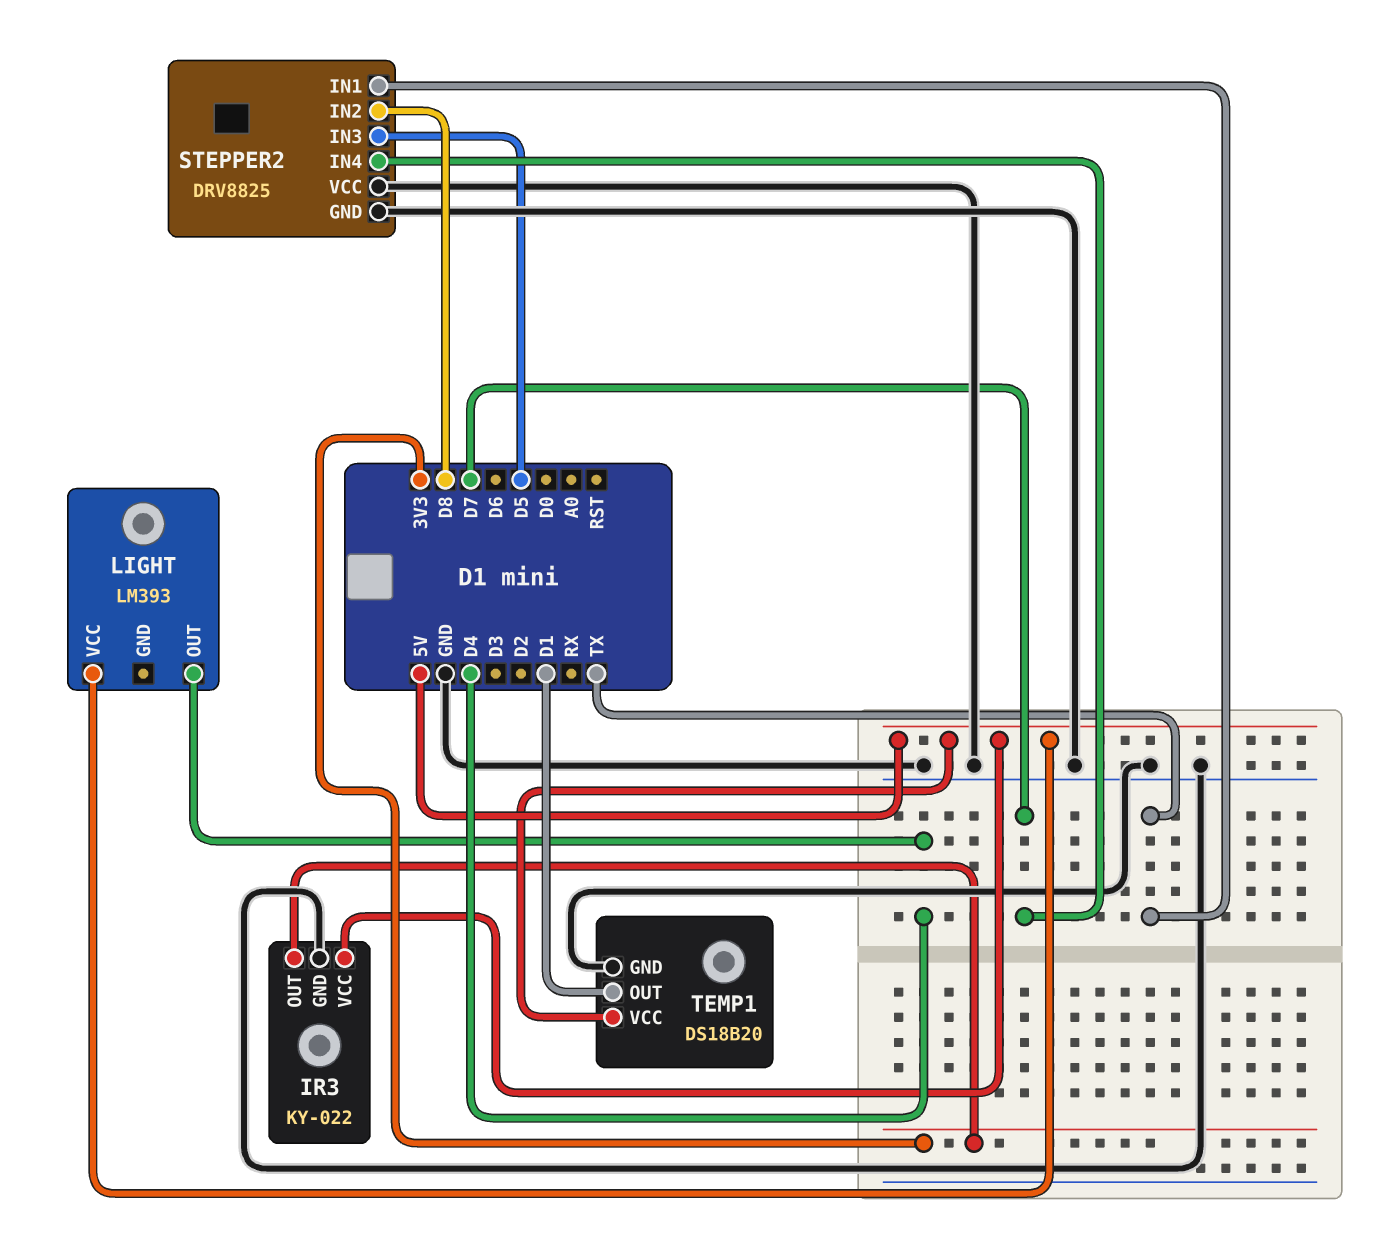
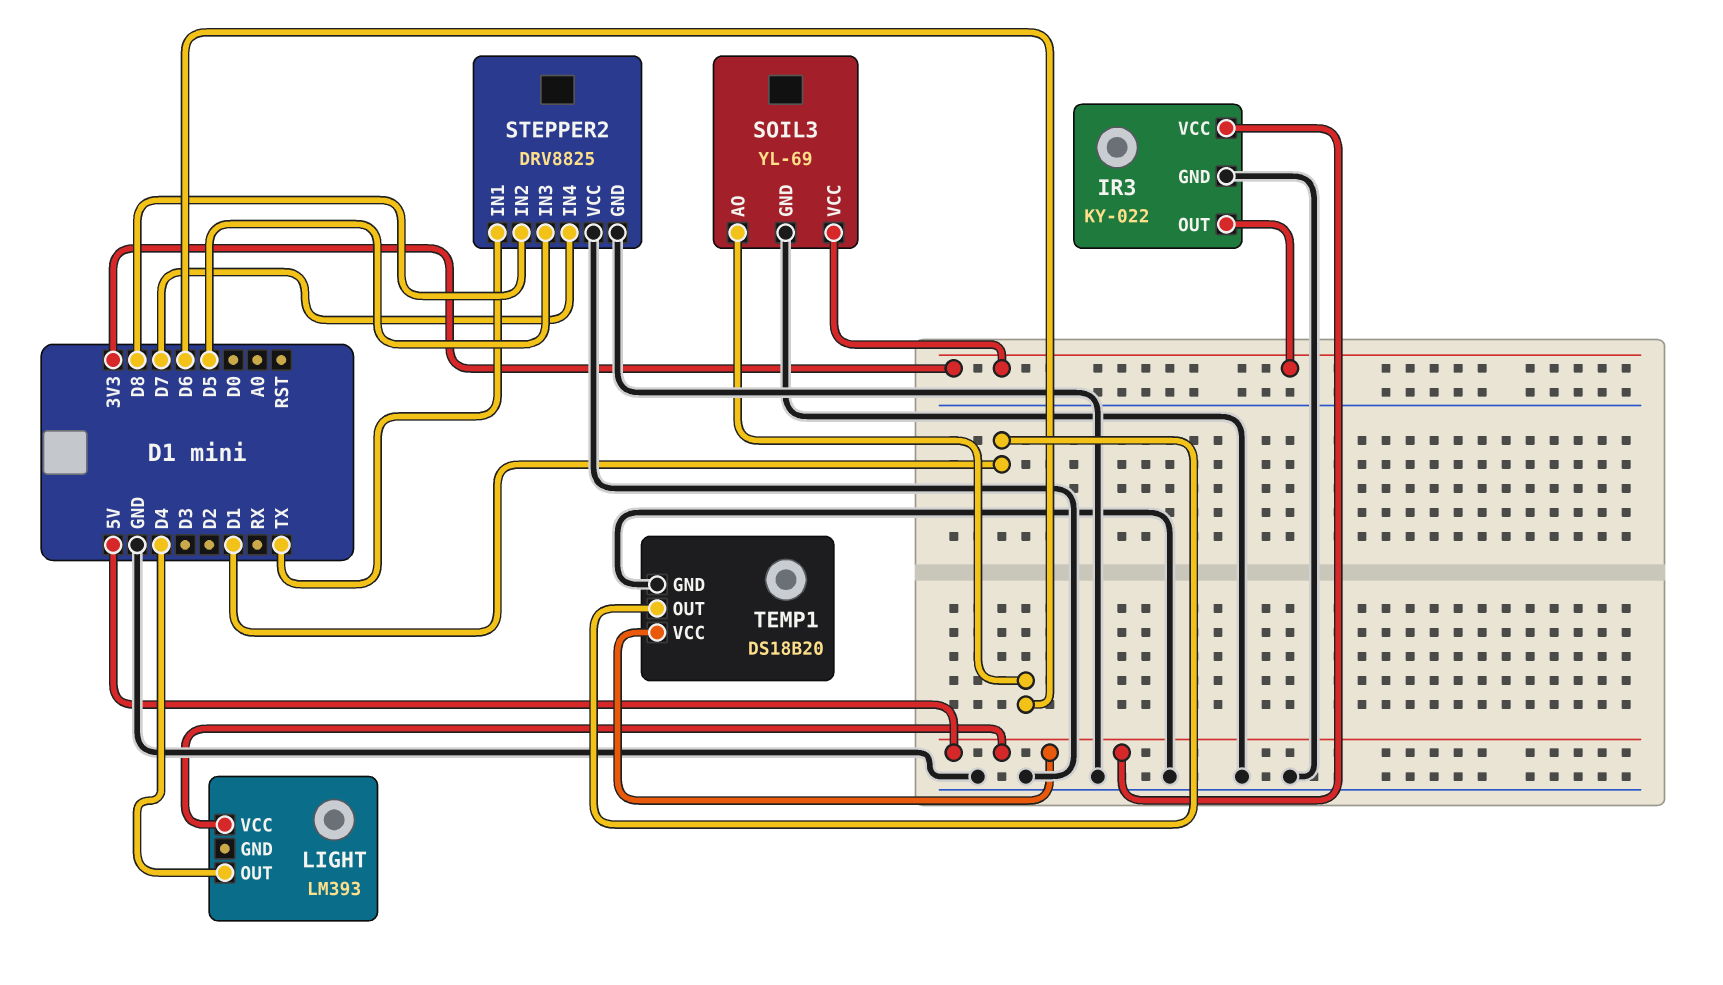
SOIL3: none -> YL-69
SOIL3 pin AO: none -> D6
SOIL3 pin GND: none -> GND
SOIL3 pin VCC: none -> 3V3

